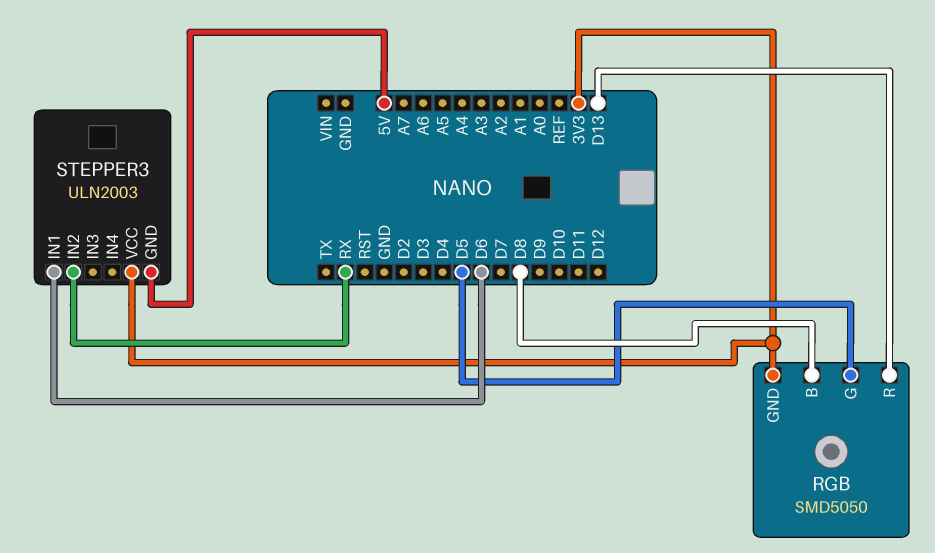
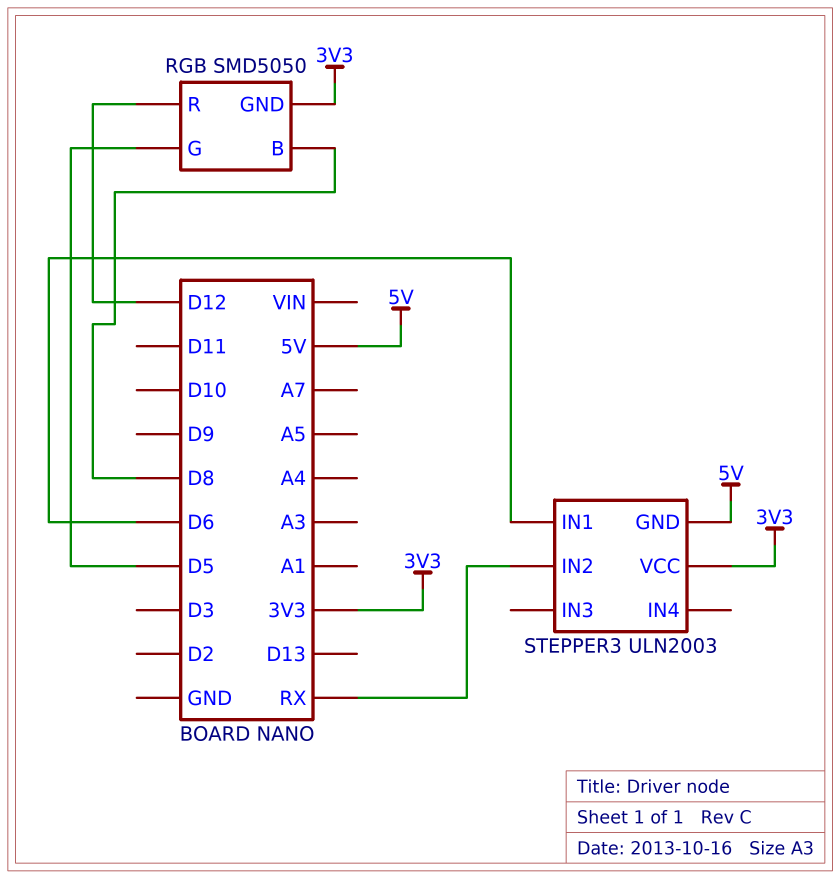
RGB pin R: D13 -> D12

